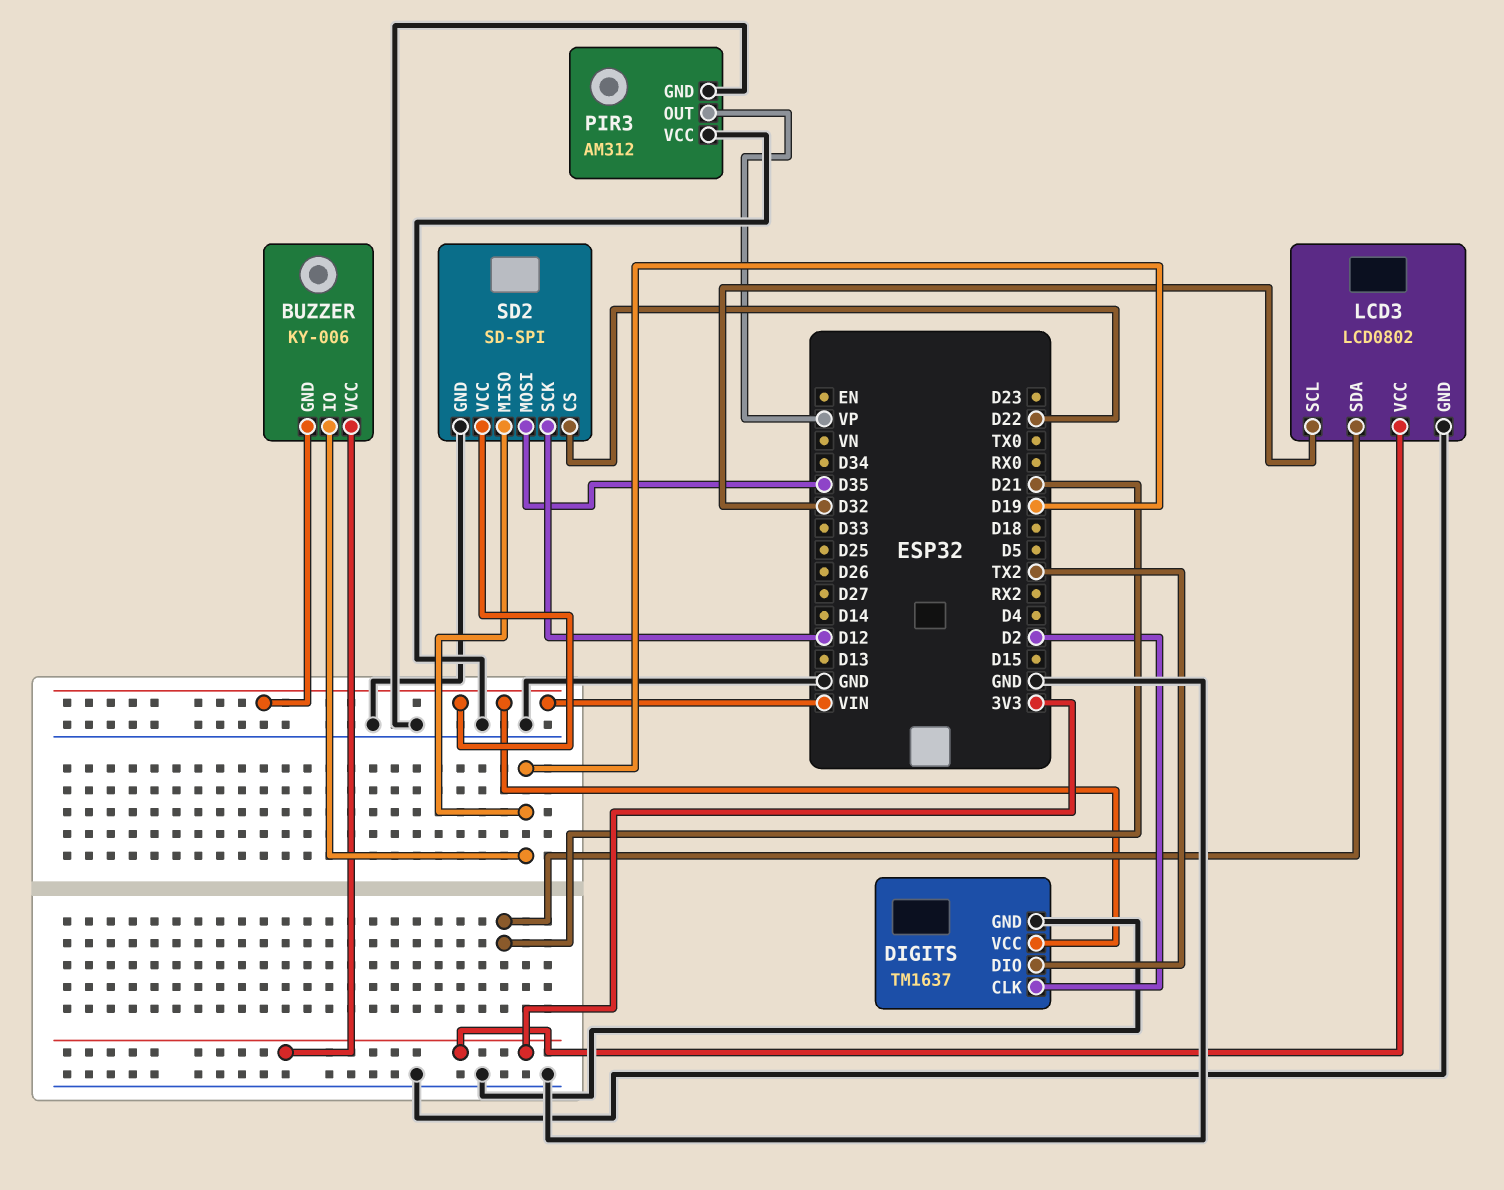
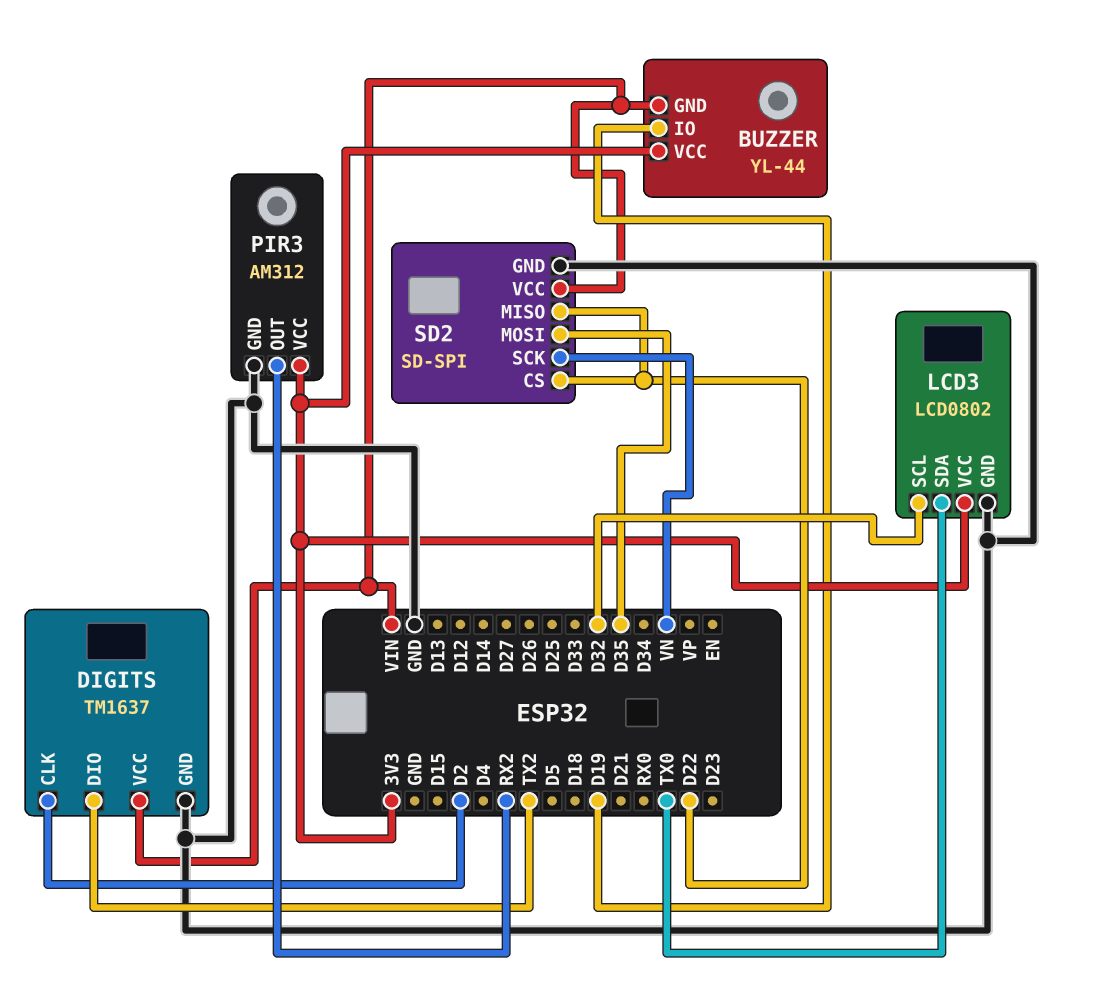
BUZZER: KY-006 -> YL-44
LCD3 pin SDA: D21 -> TX0
PIR3 pin OUT: VP -> RX2
PIR3 pin VCC: GND -> 3V3
SD2 pin MISO: D19 -> D22
SD2 pin SCK: D12 -> VN

